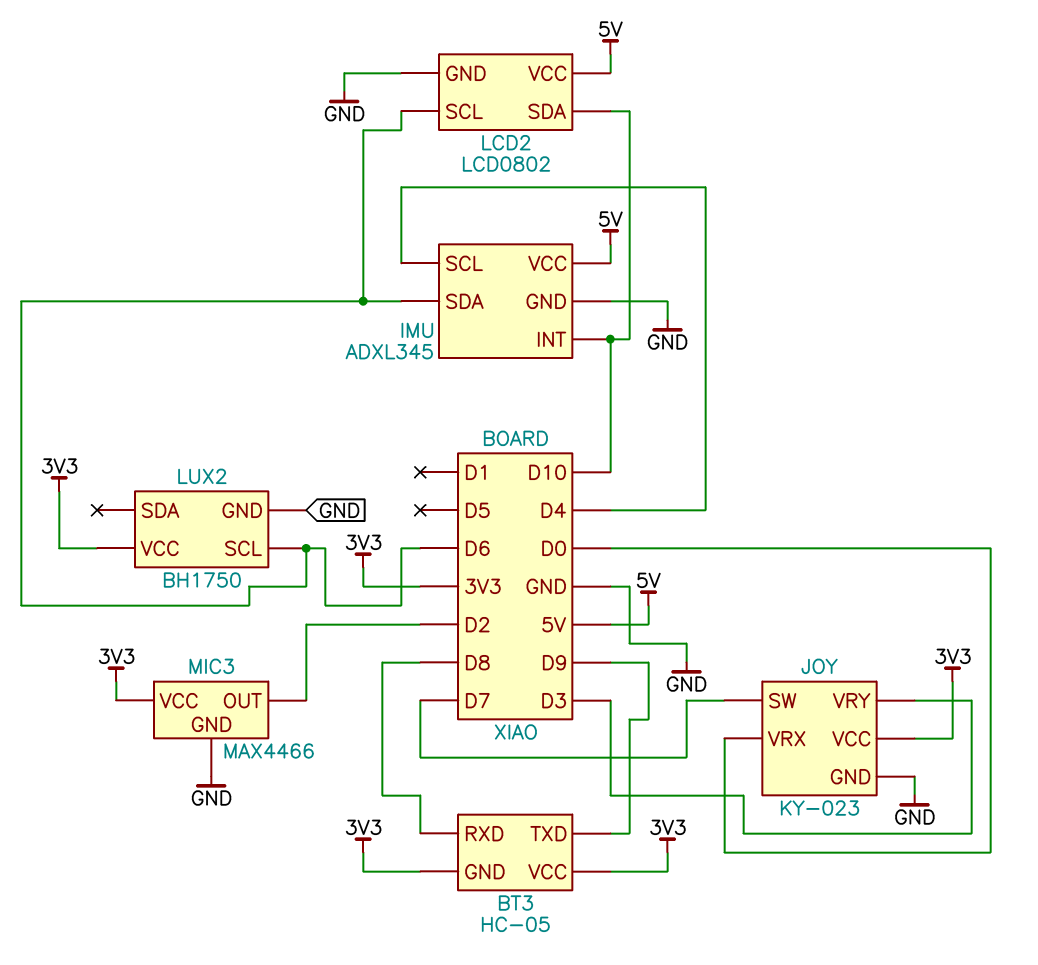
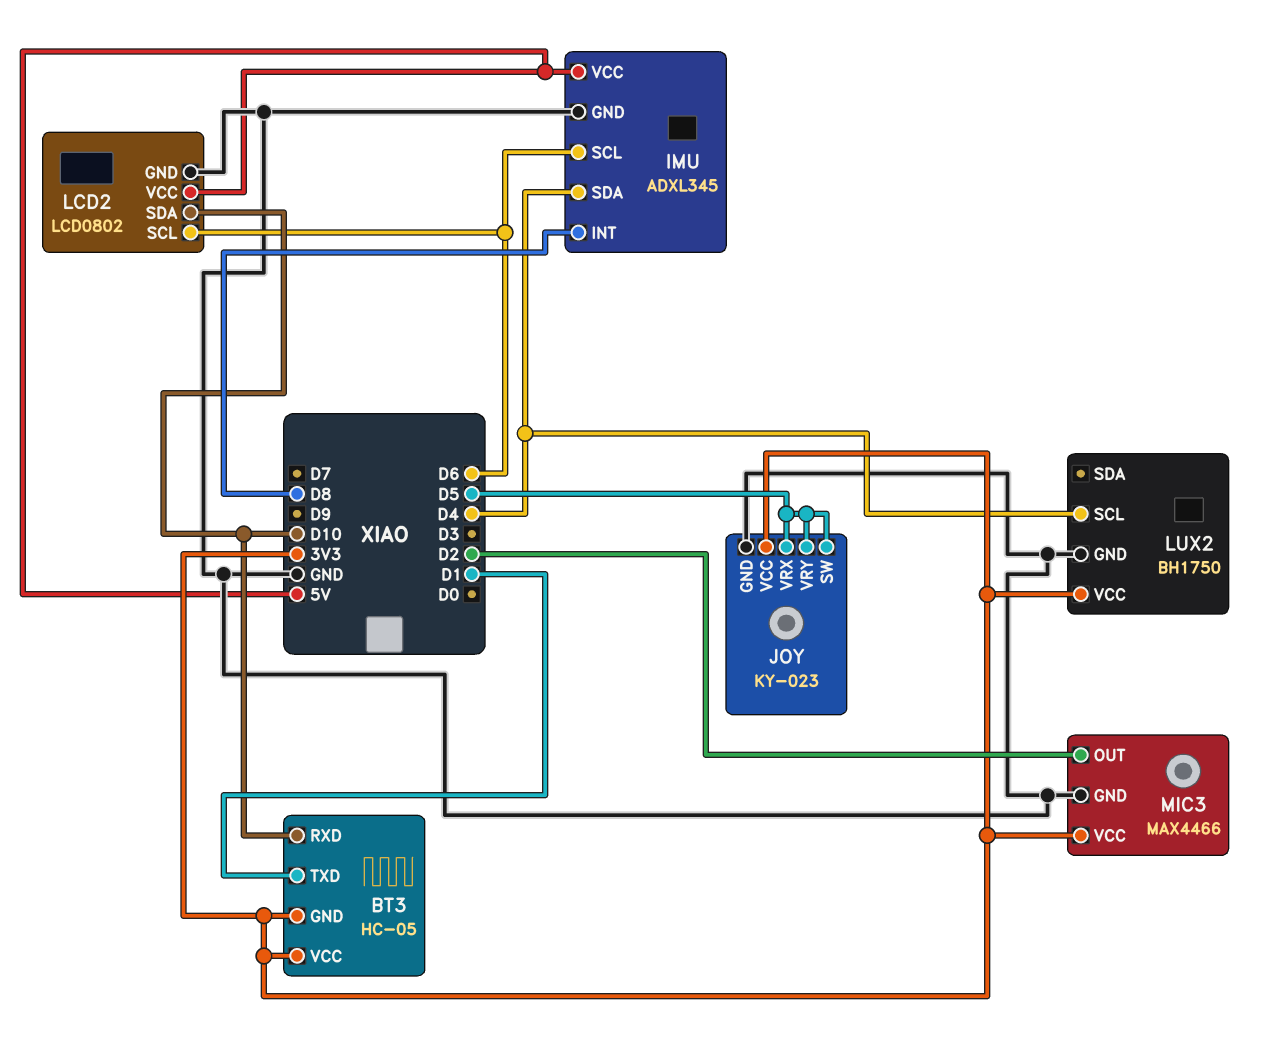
BT3 pin RXD: D8 -> D10
BT3 pin TXD: D9 -> D1
IMU pin INT: D10 -> D8
IMU pin SCL: D4 -> D6
IMU pin SDA: D6 -> D4
JOY pin SW: D7 -> D5
JOY pin VRX: D0 -> D5
JOY pin VRY: D3 -> D5
LUX2 pin SCL: D6 -> D4

